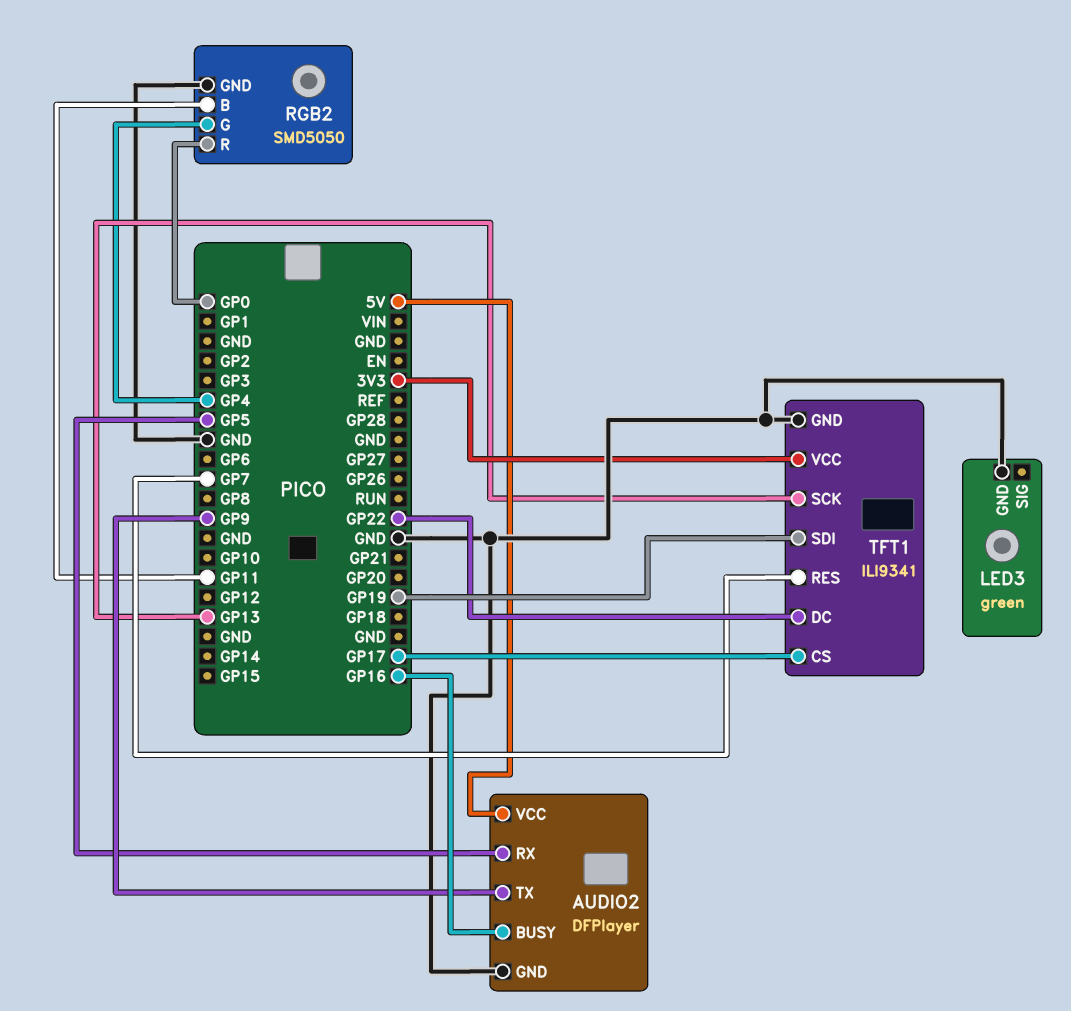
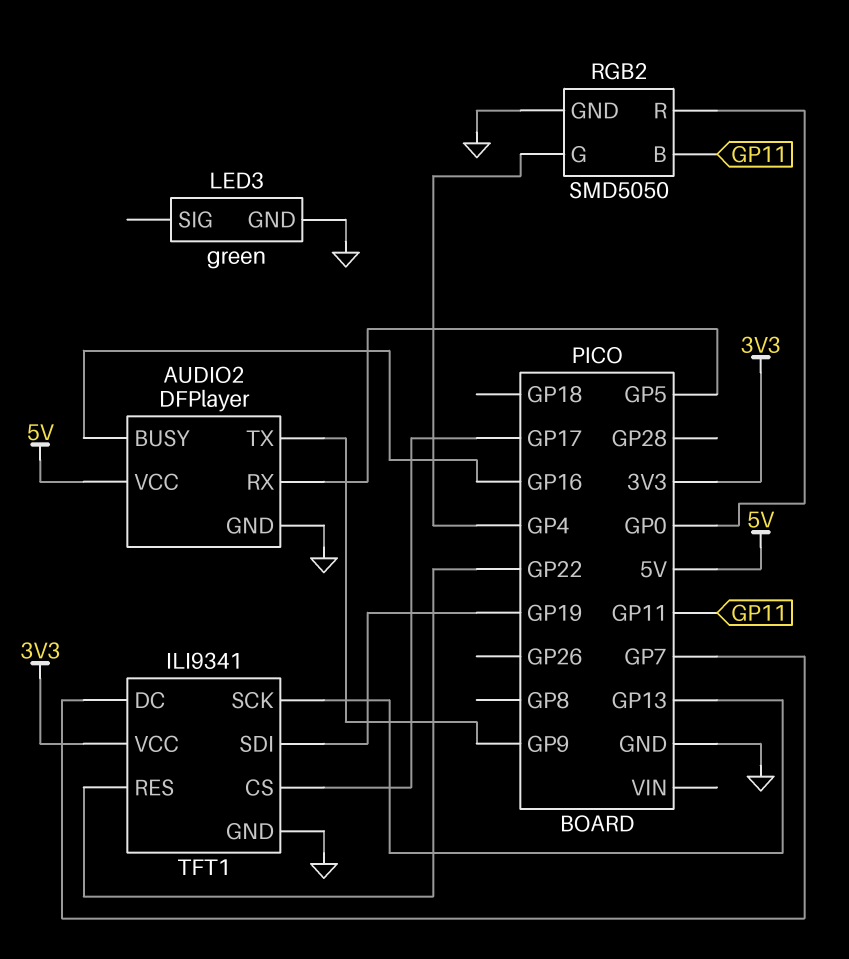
TFT1 pin DC: GP22 -> GP7
TFT1 pin RES: GP7 -> GP22

